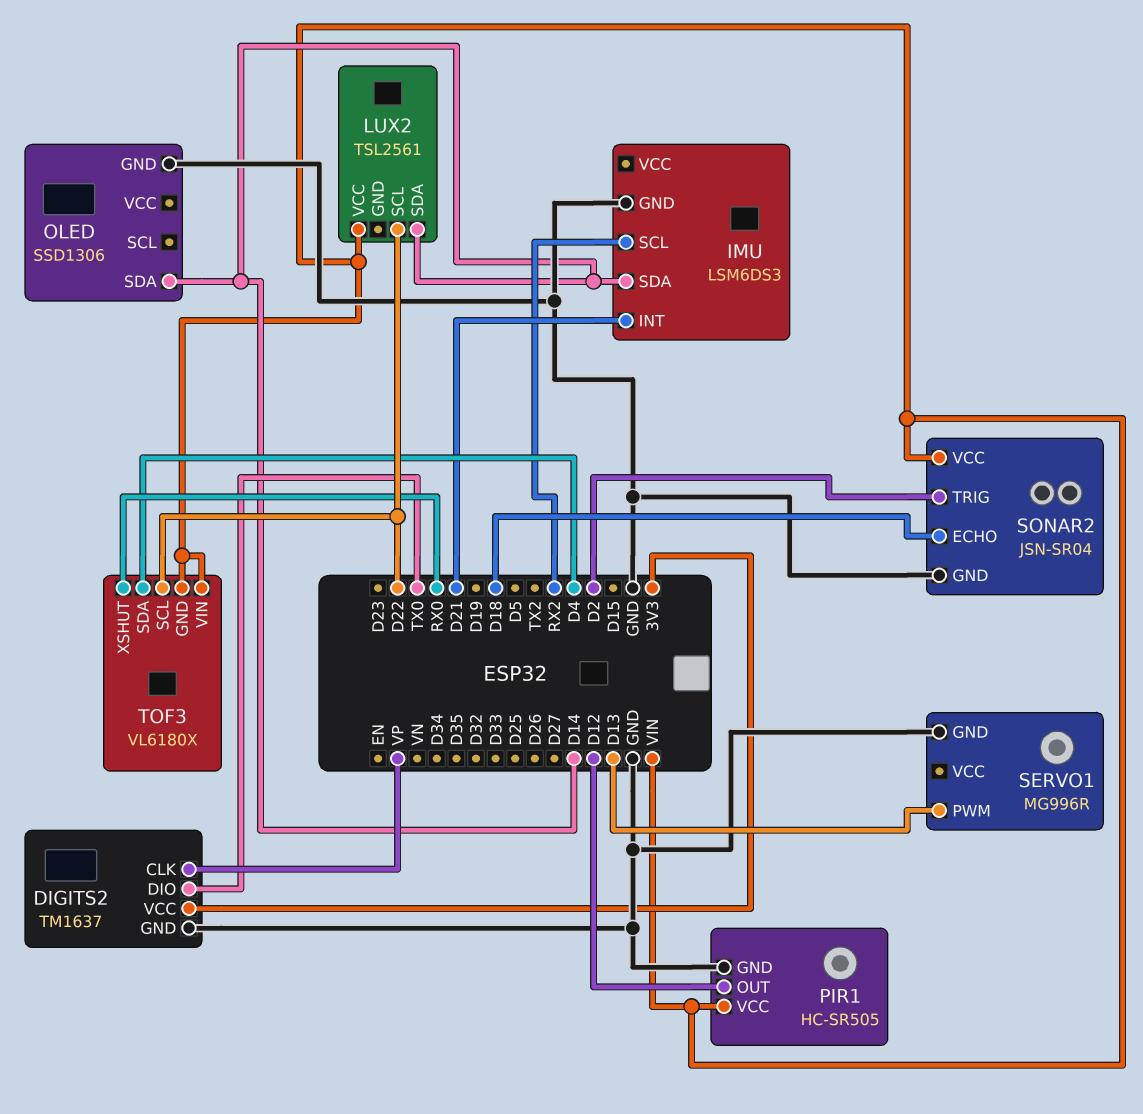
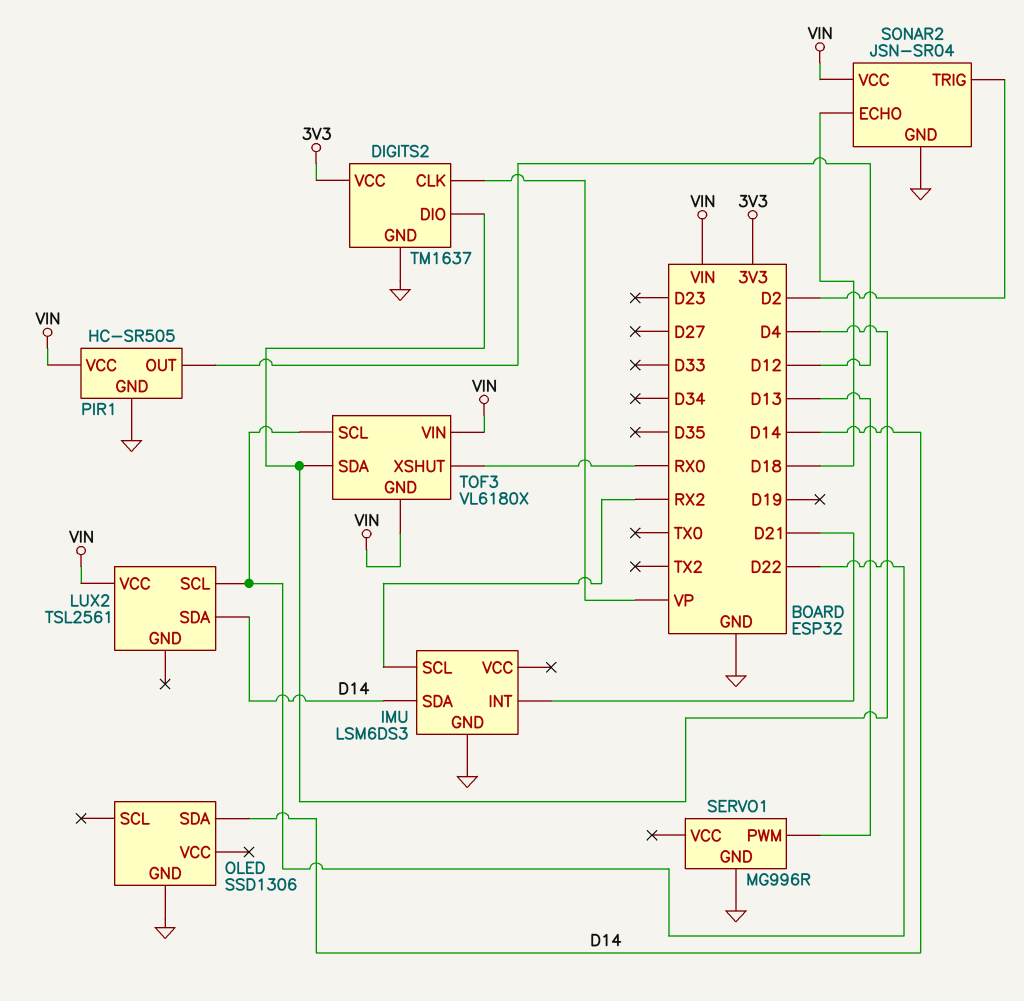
DIGITS2 pin DIO: TX0 -> D4

